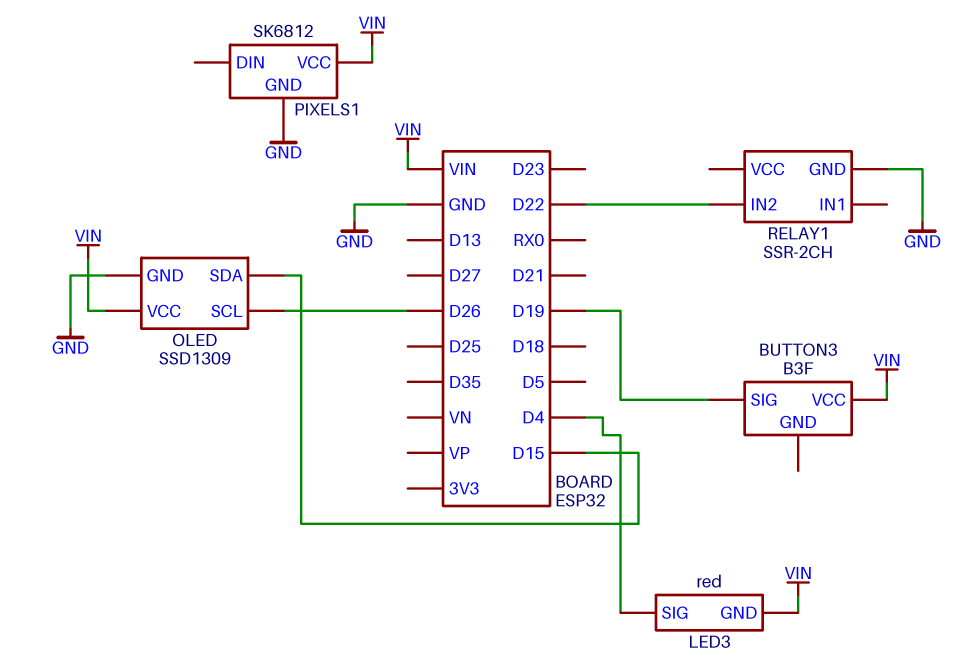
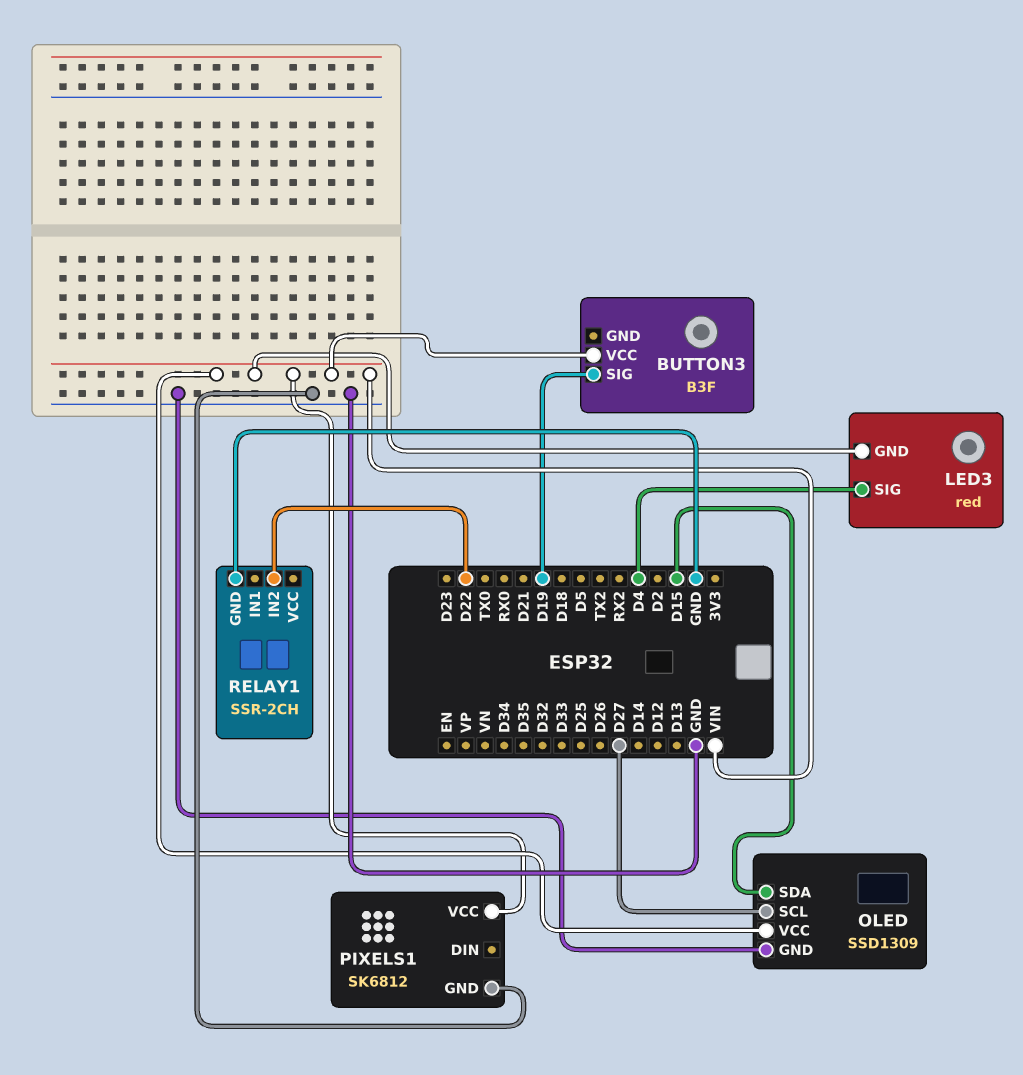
OLED pin SCL: D26 -> D27

